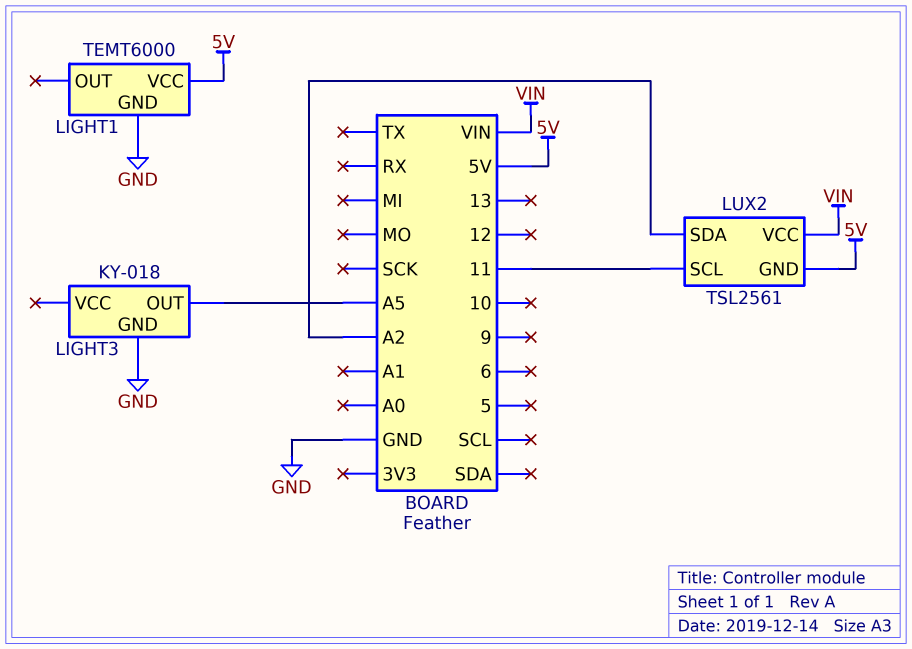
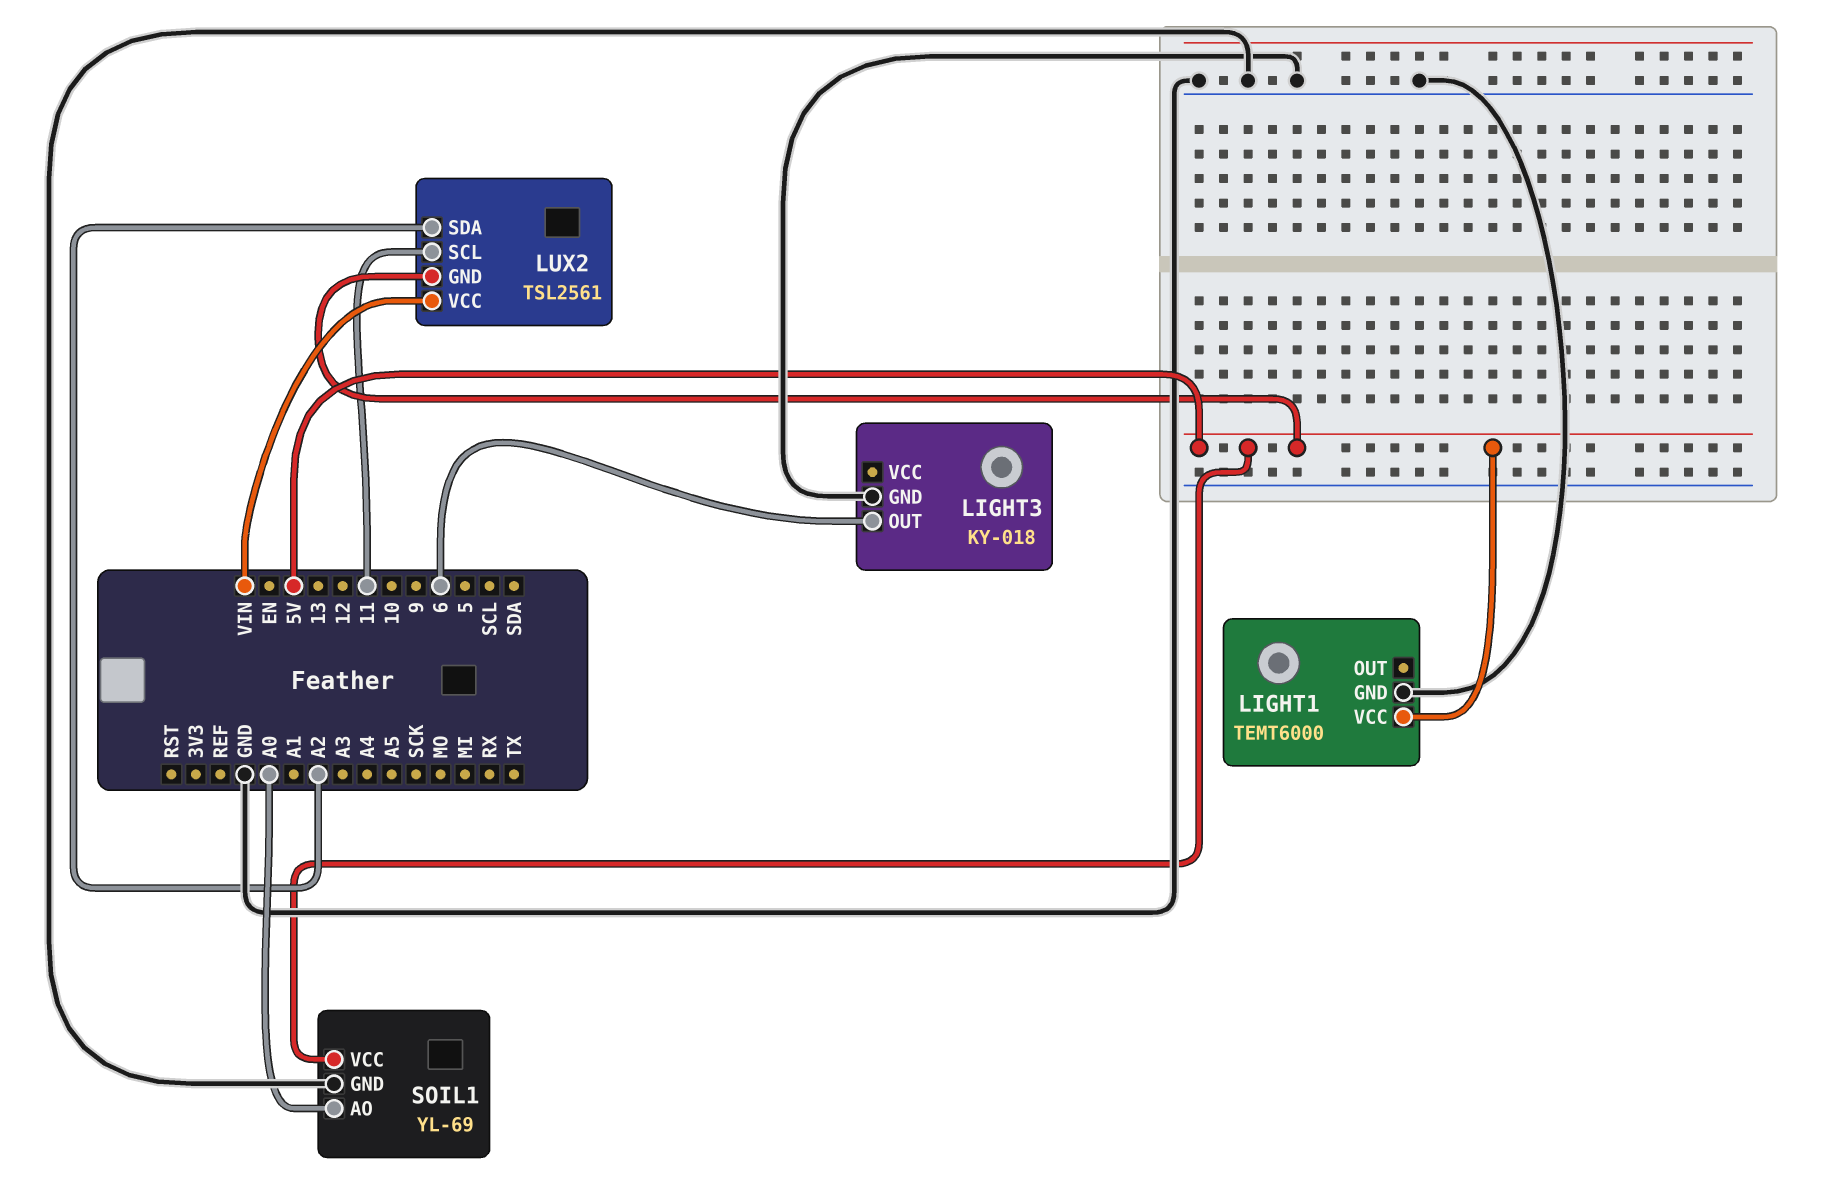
LIGHT3 pin OUT: A5 -> 6
SOIL1: none -> YL-69
SOIL1 pin AO: none -> A0
SOIL1 pin GND: none -> GND
SOIL1 pin VCC: none -> 5V

